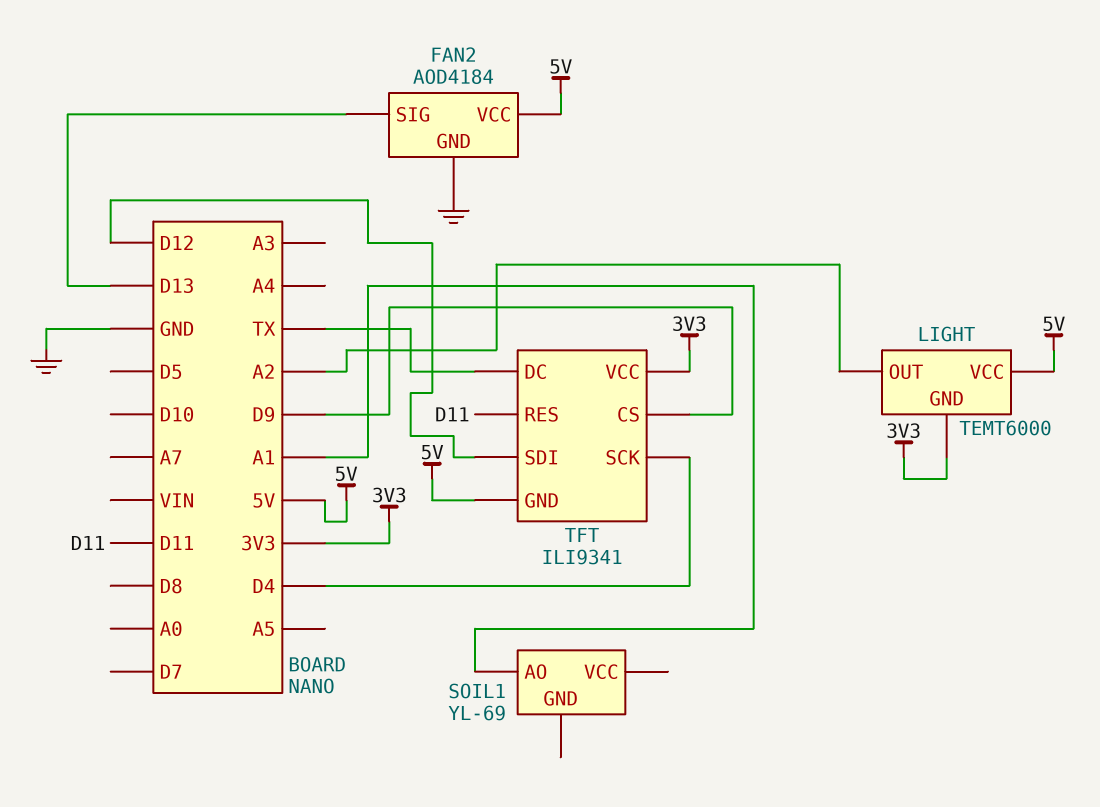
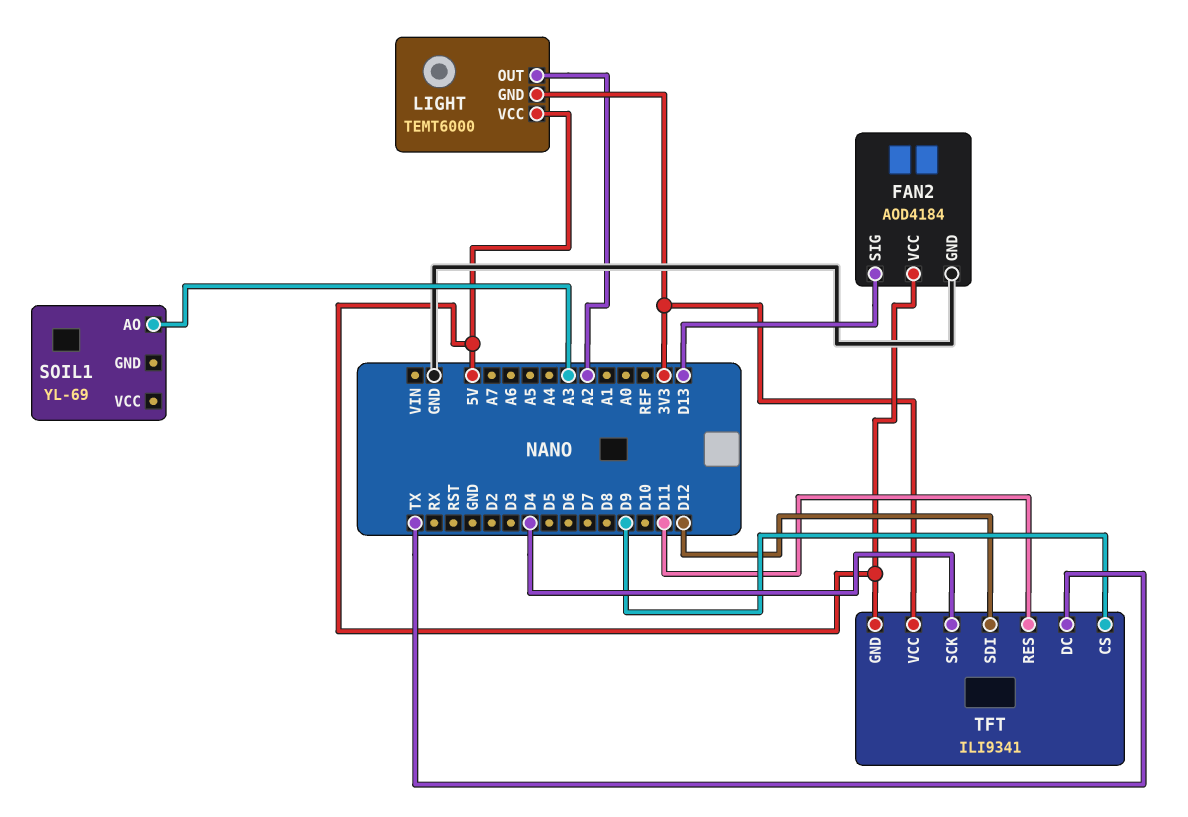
SOIL1 pin AO: A1 -> A3

